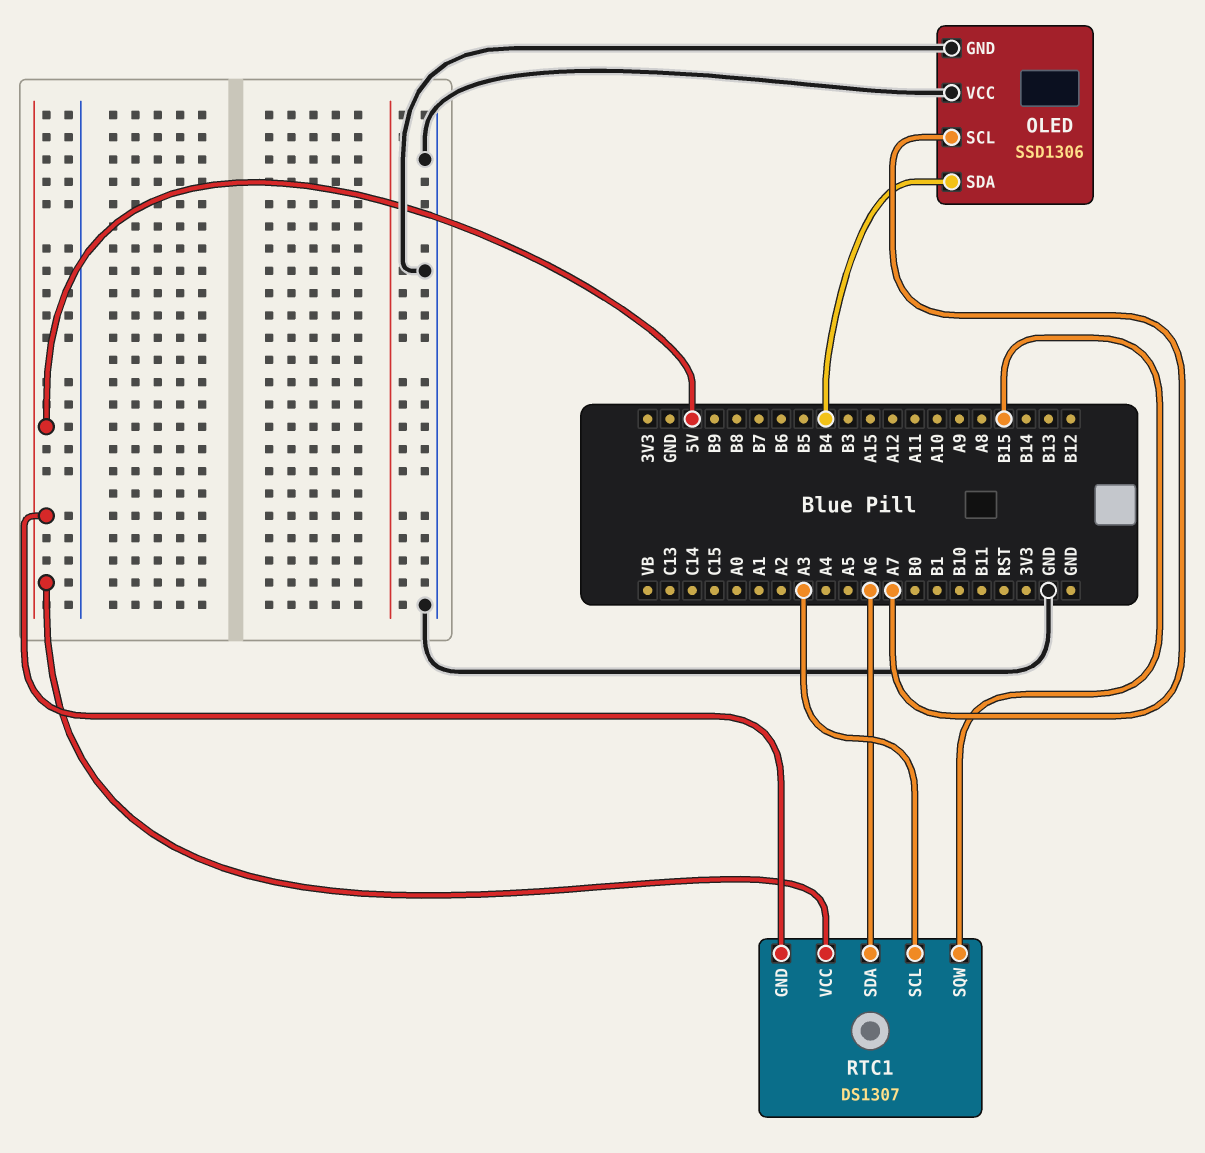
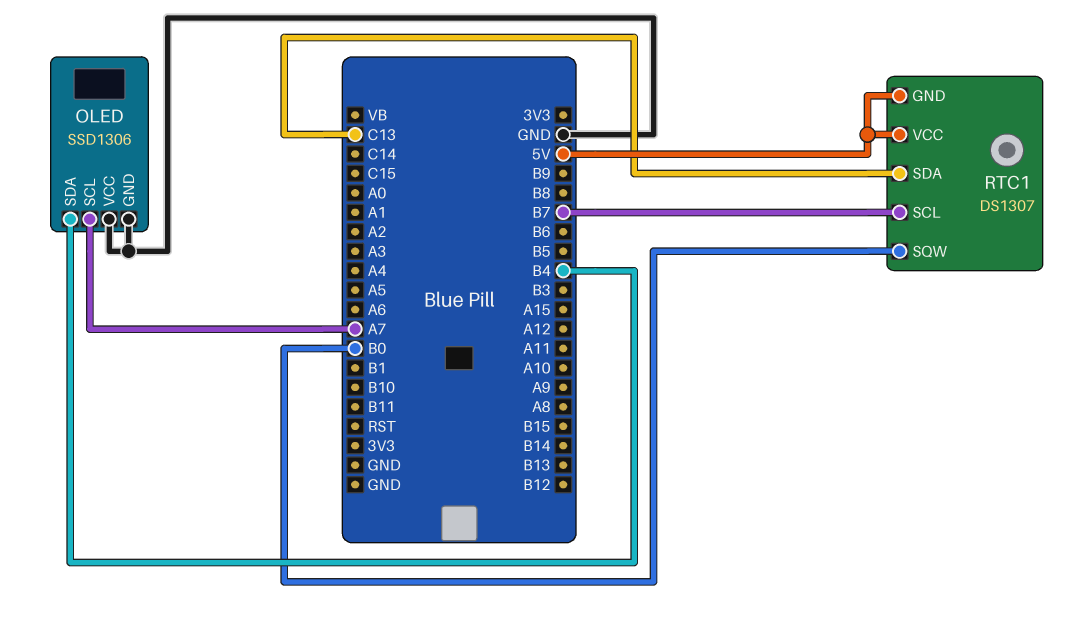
RTC1 pin SCL: A3 -> B7
RTC1 pin SDA: A6 -> C13
RTC1 pin SQW: B15 -> B0

